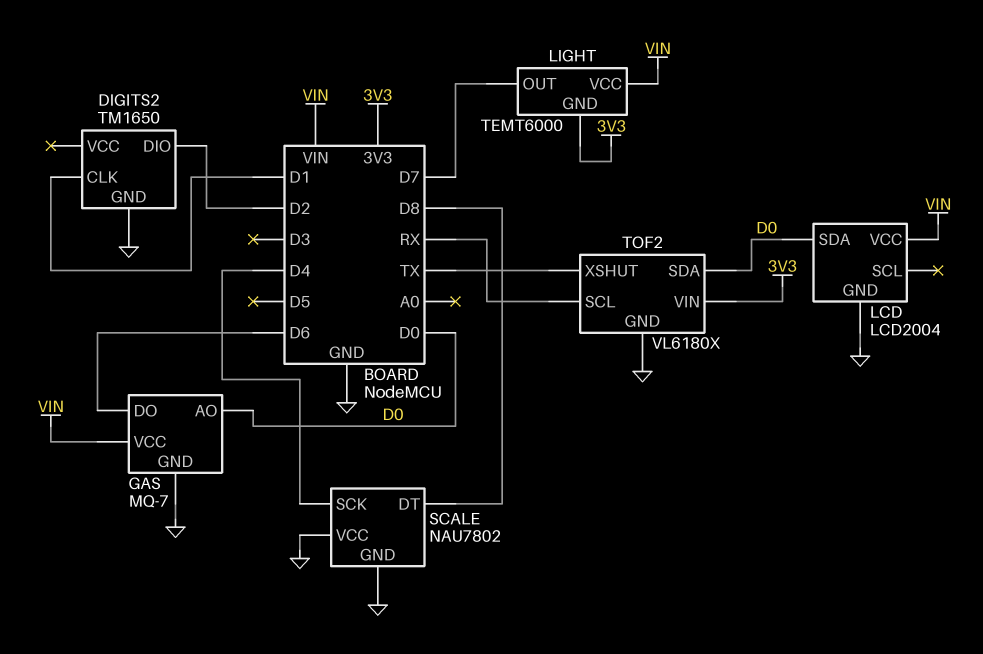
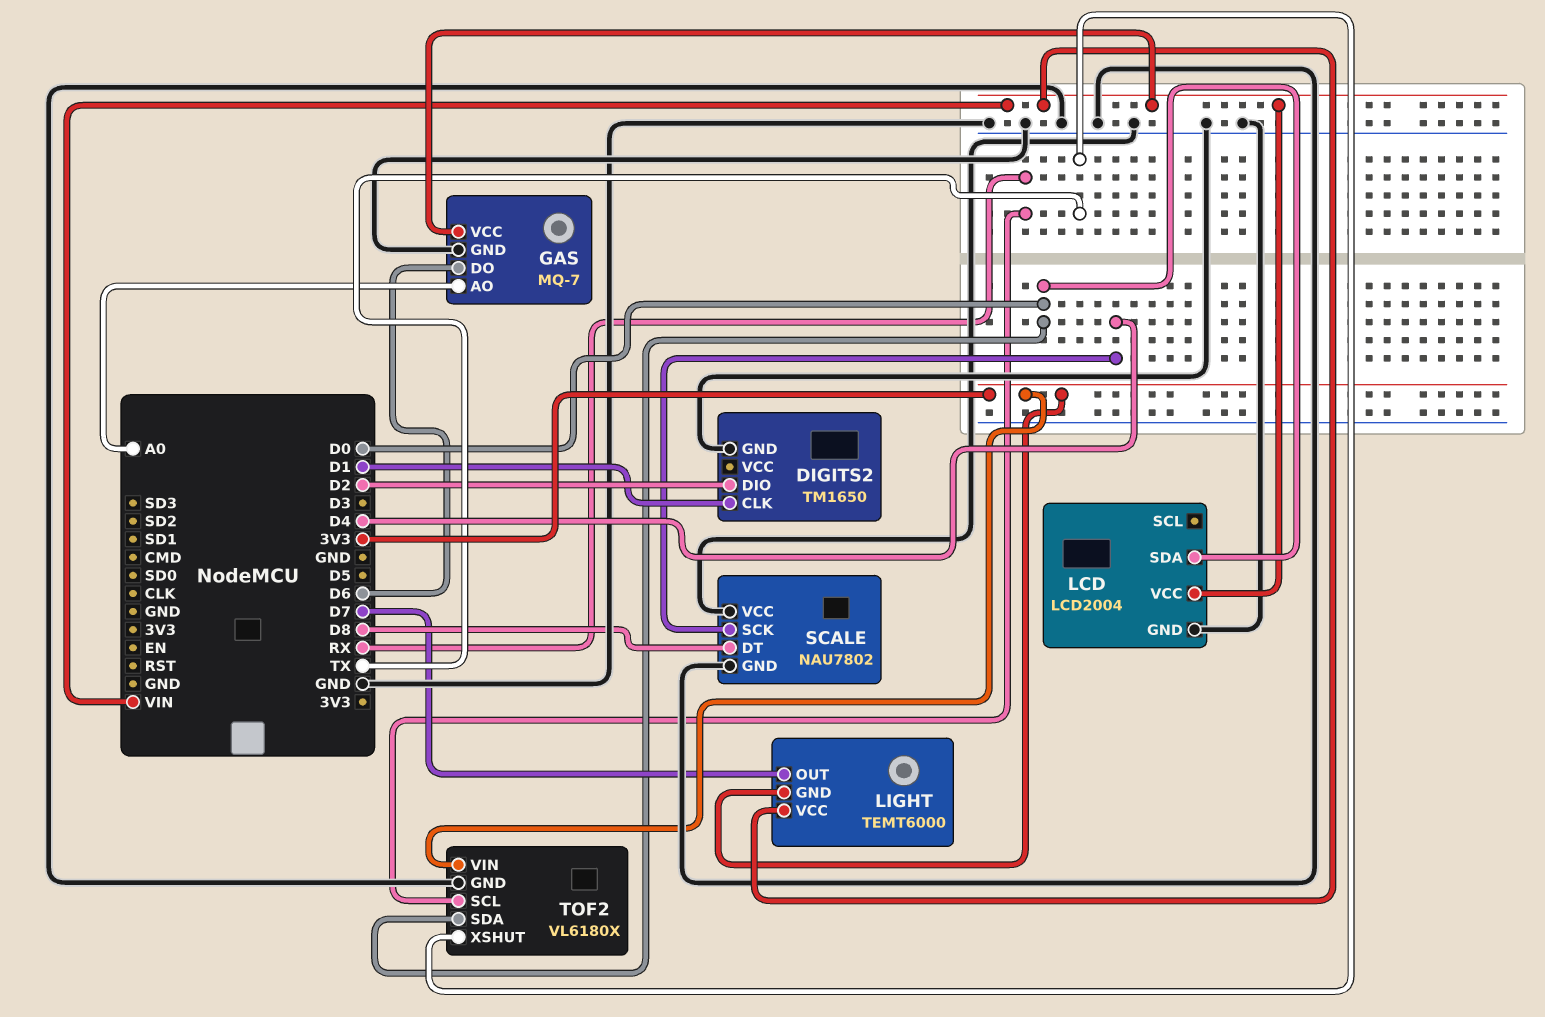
GAS pin AO: D0 -> A0

